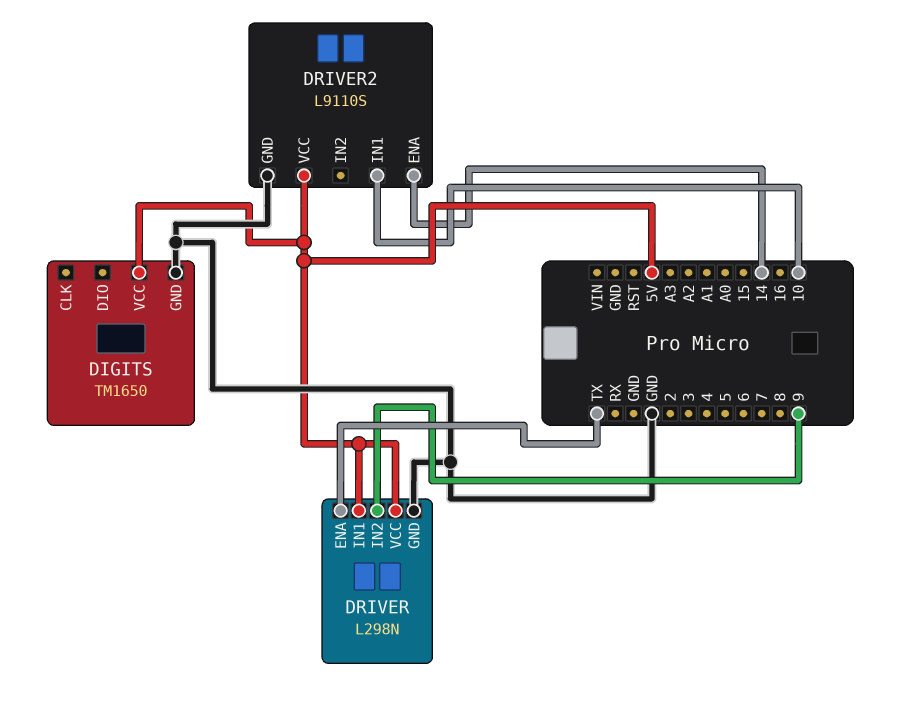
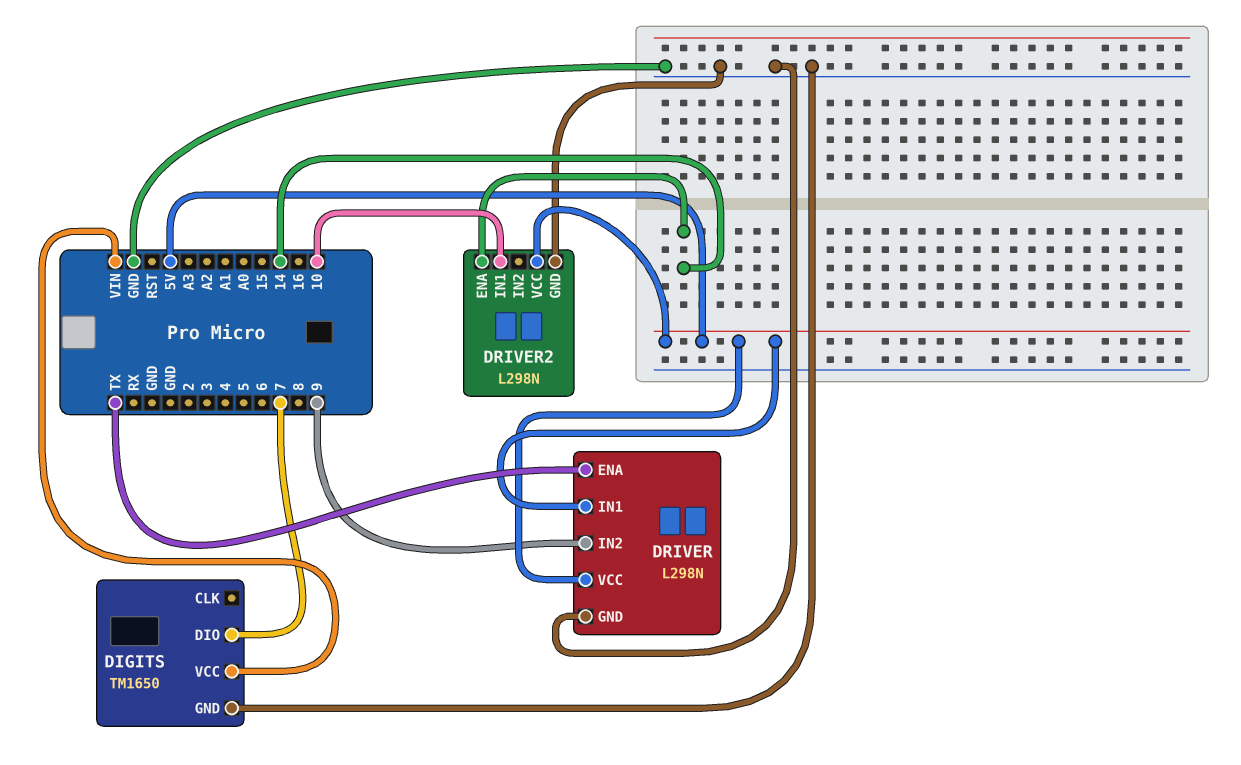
DIGITS pin DIO: none -> 7
DIGITS pin VCC: 5V -> VIN
DRIVER2: L9110S -> L298N

